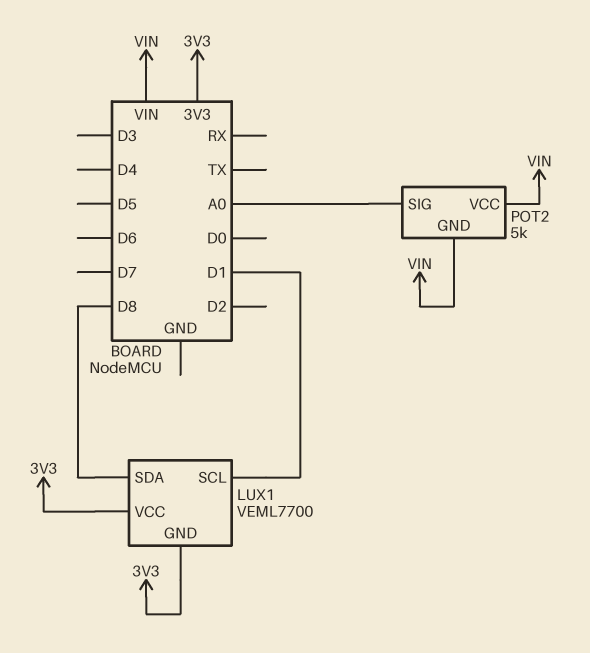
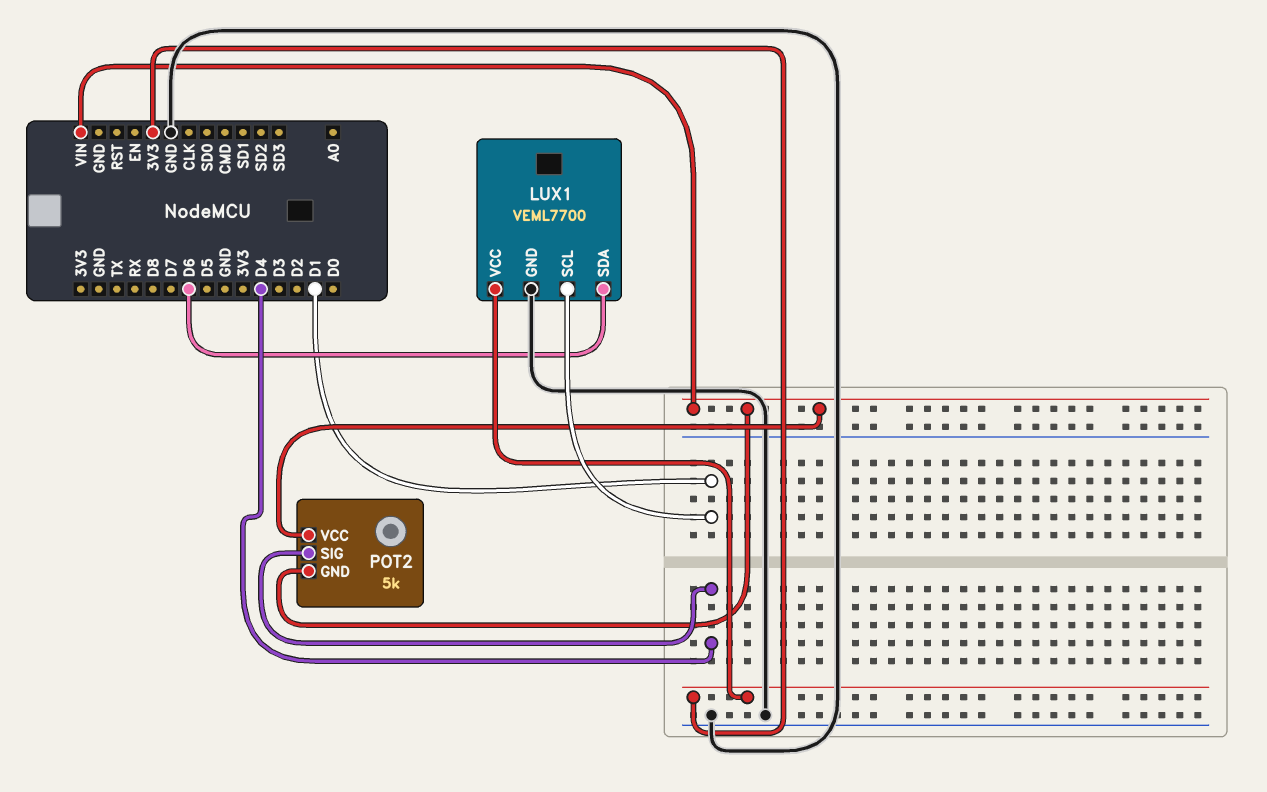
LUX1 pin GND: 3V3 -> GND
LUX1 pin SDA: D8 -> D6
POT2 pin SIG: A0 -> D4

